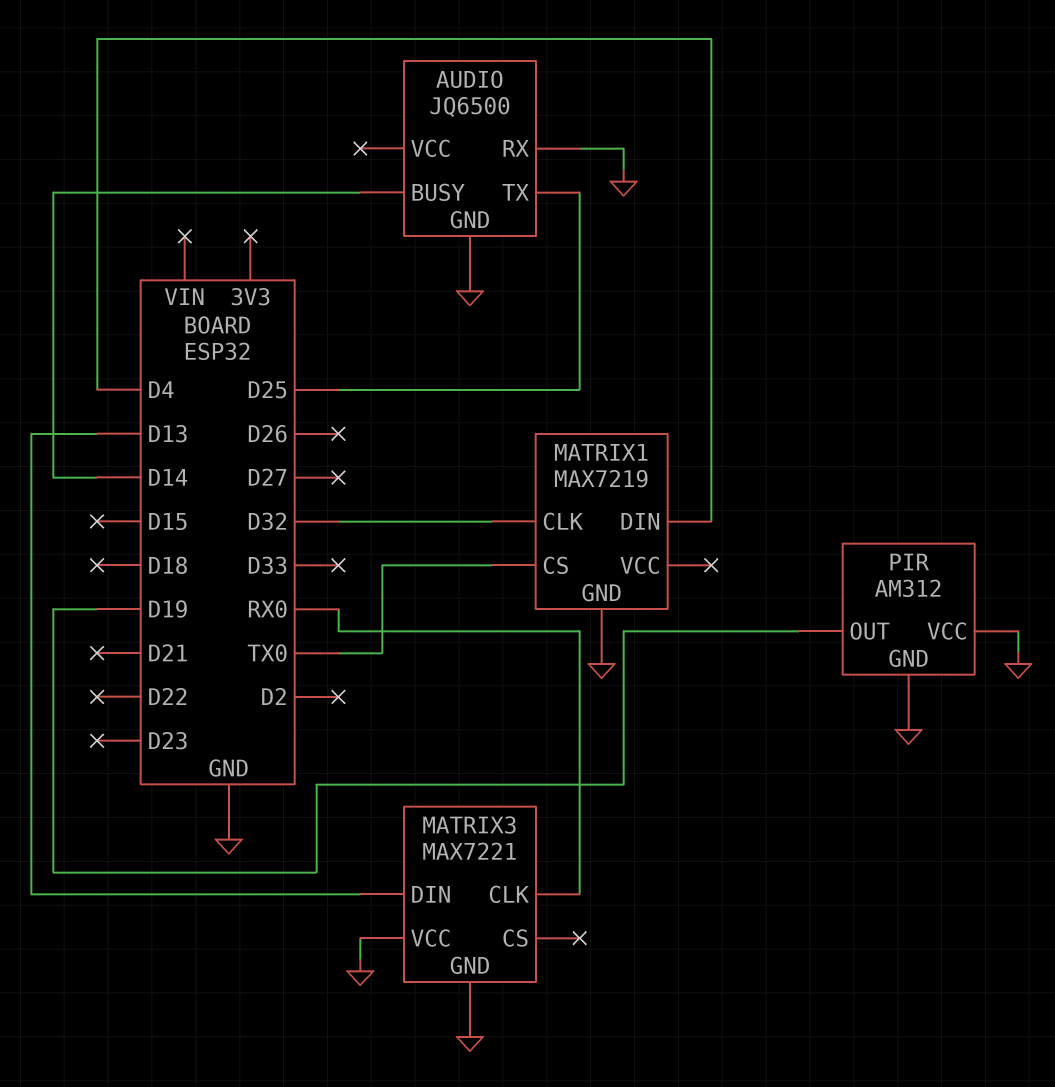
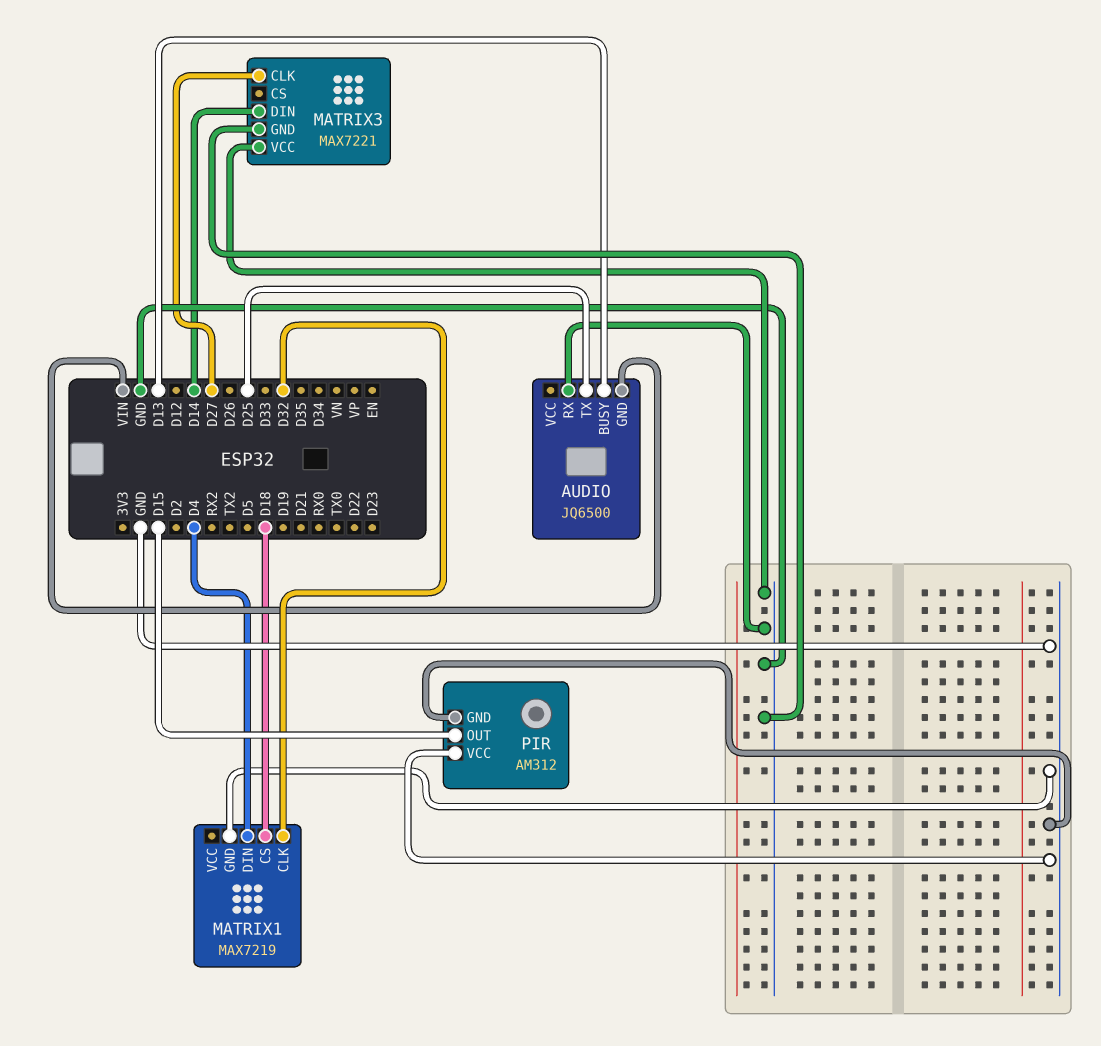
AUDIO pin BUSY: D14 -> D13
AUDIO pin GND: GND -> VIN
MATRIX1 pin CS: TX0 -> D18
MATRIX3 pin CLK: RX0 -> D27
MATRIX3 pin DIN: D13 -> D14
PIR pin OUT: D19 -> D15

